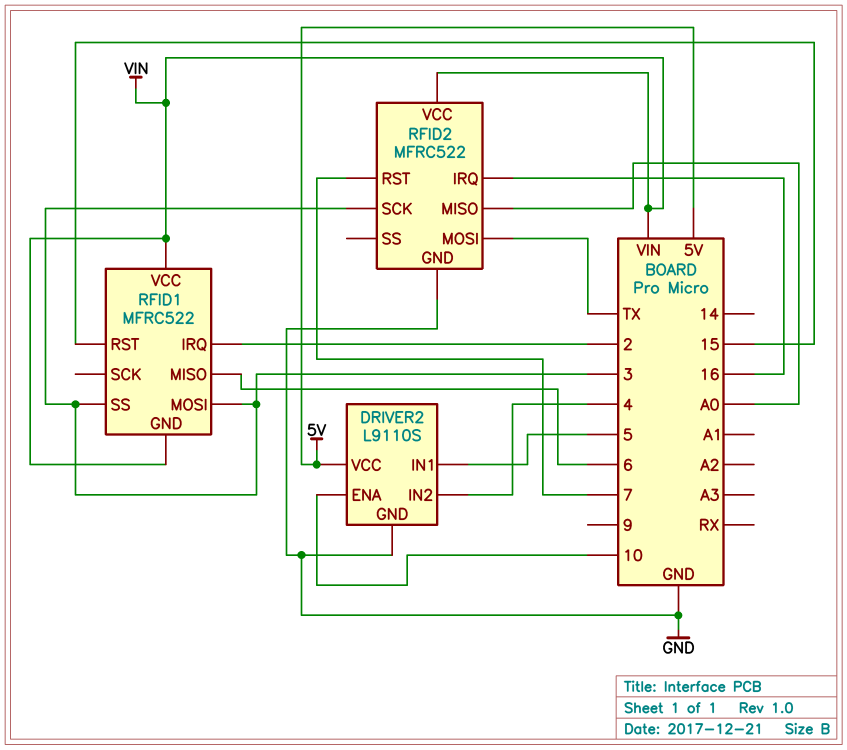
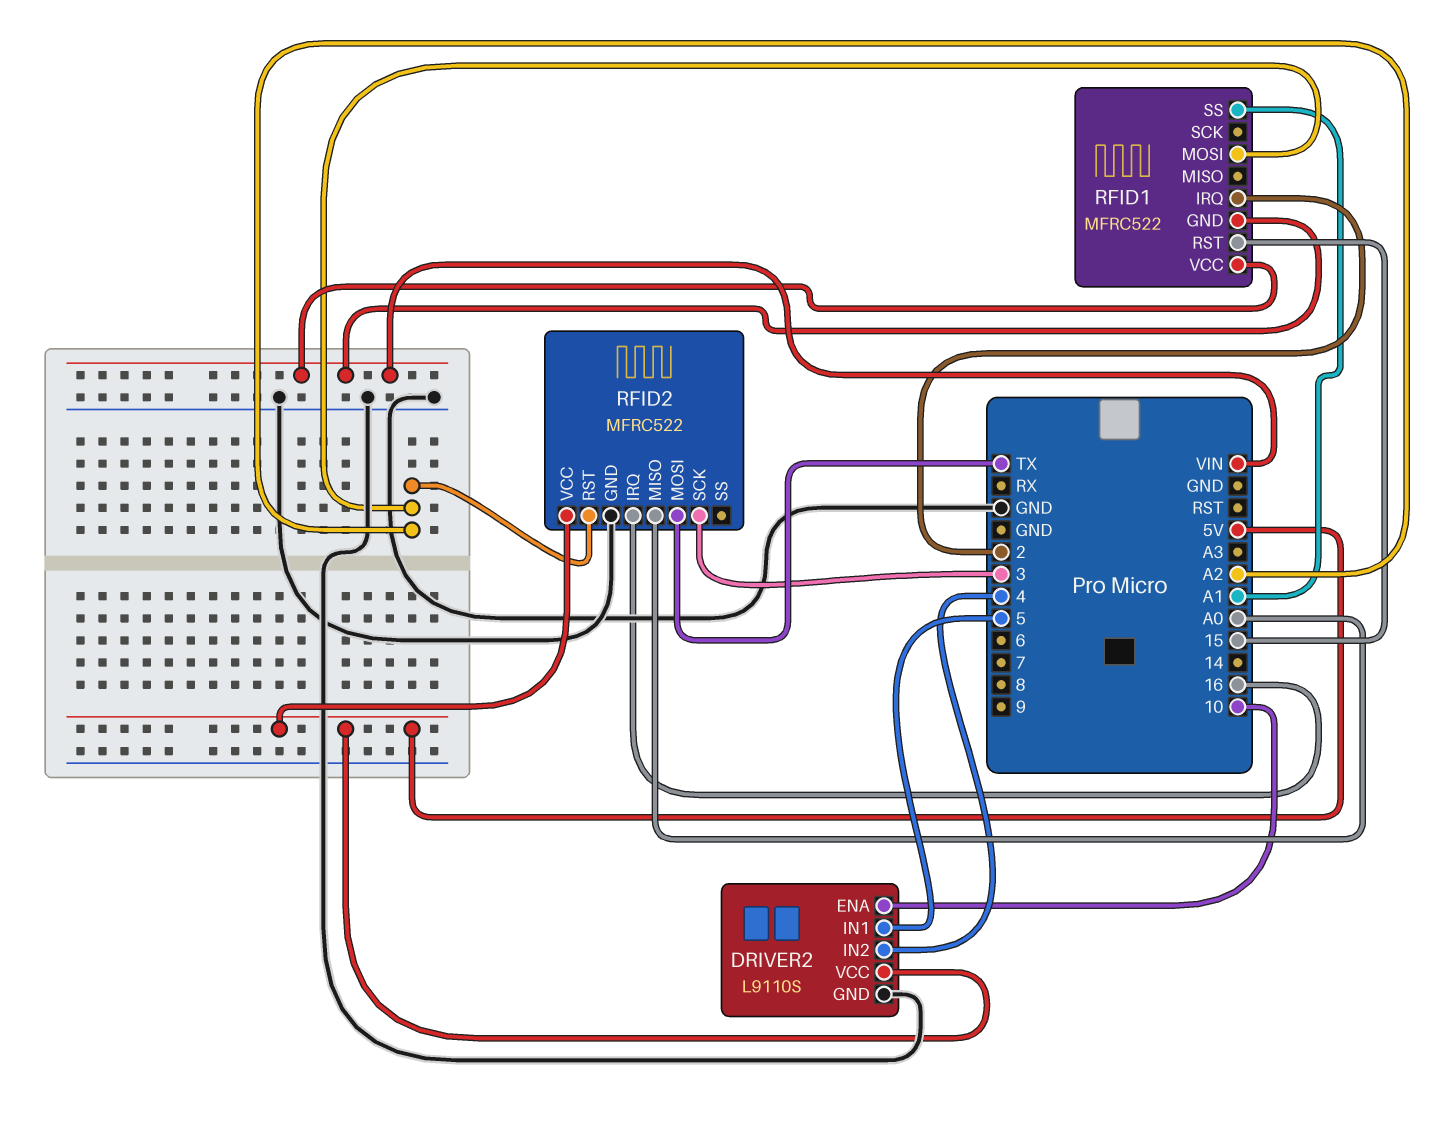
RFID1 pin MISO: 6 -> none
RFID1 pin MOSI: 3 -> A2
RFID1 pin SS: 3 -> A1
RFID2 pin RST: 7 -> A2
RFID2 pin VCC: VIN -> 5V

